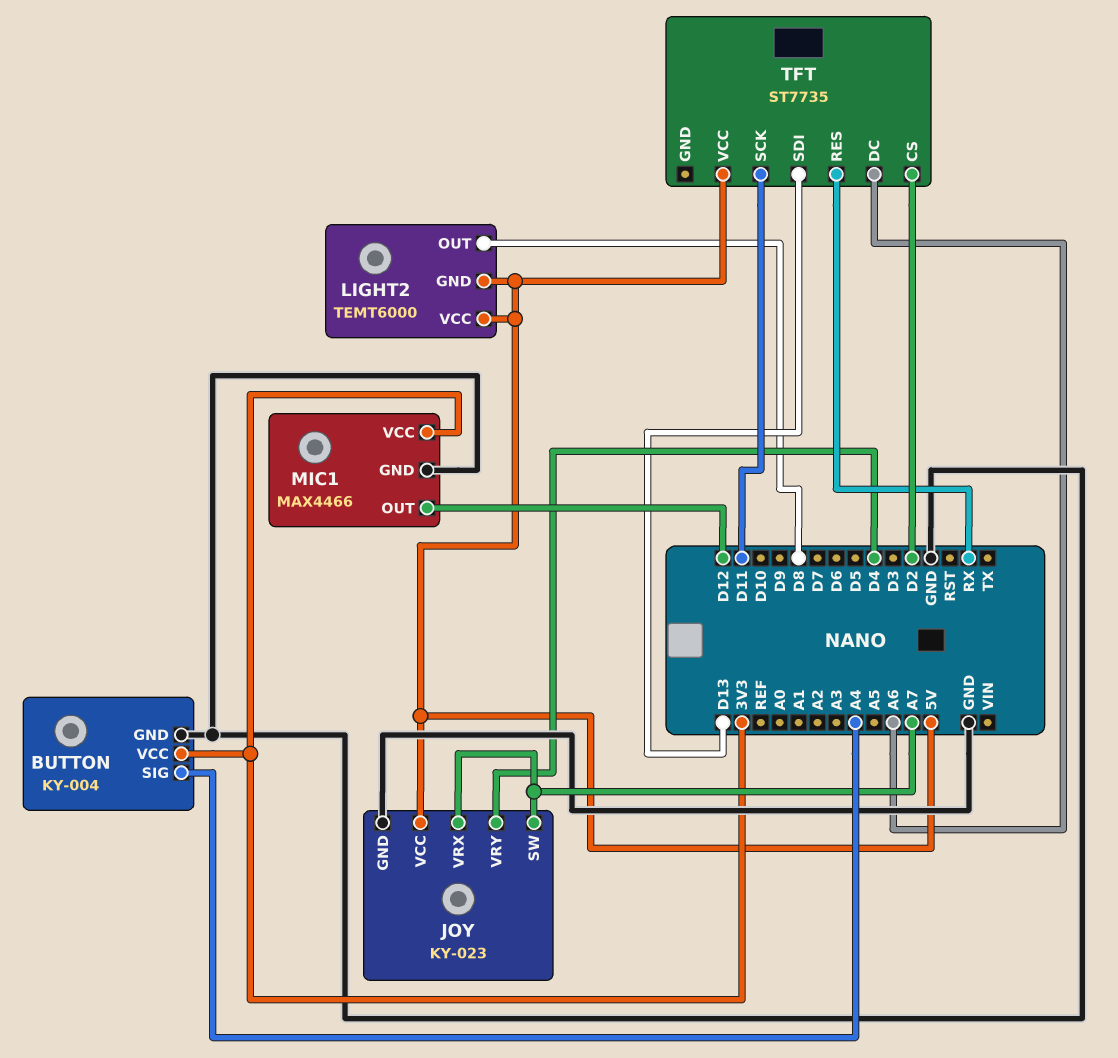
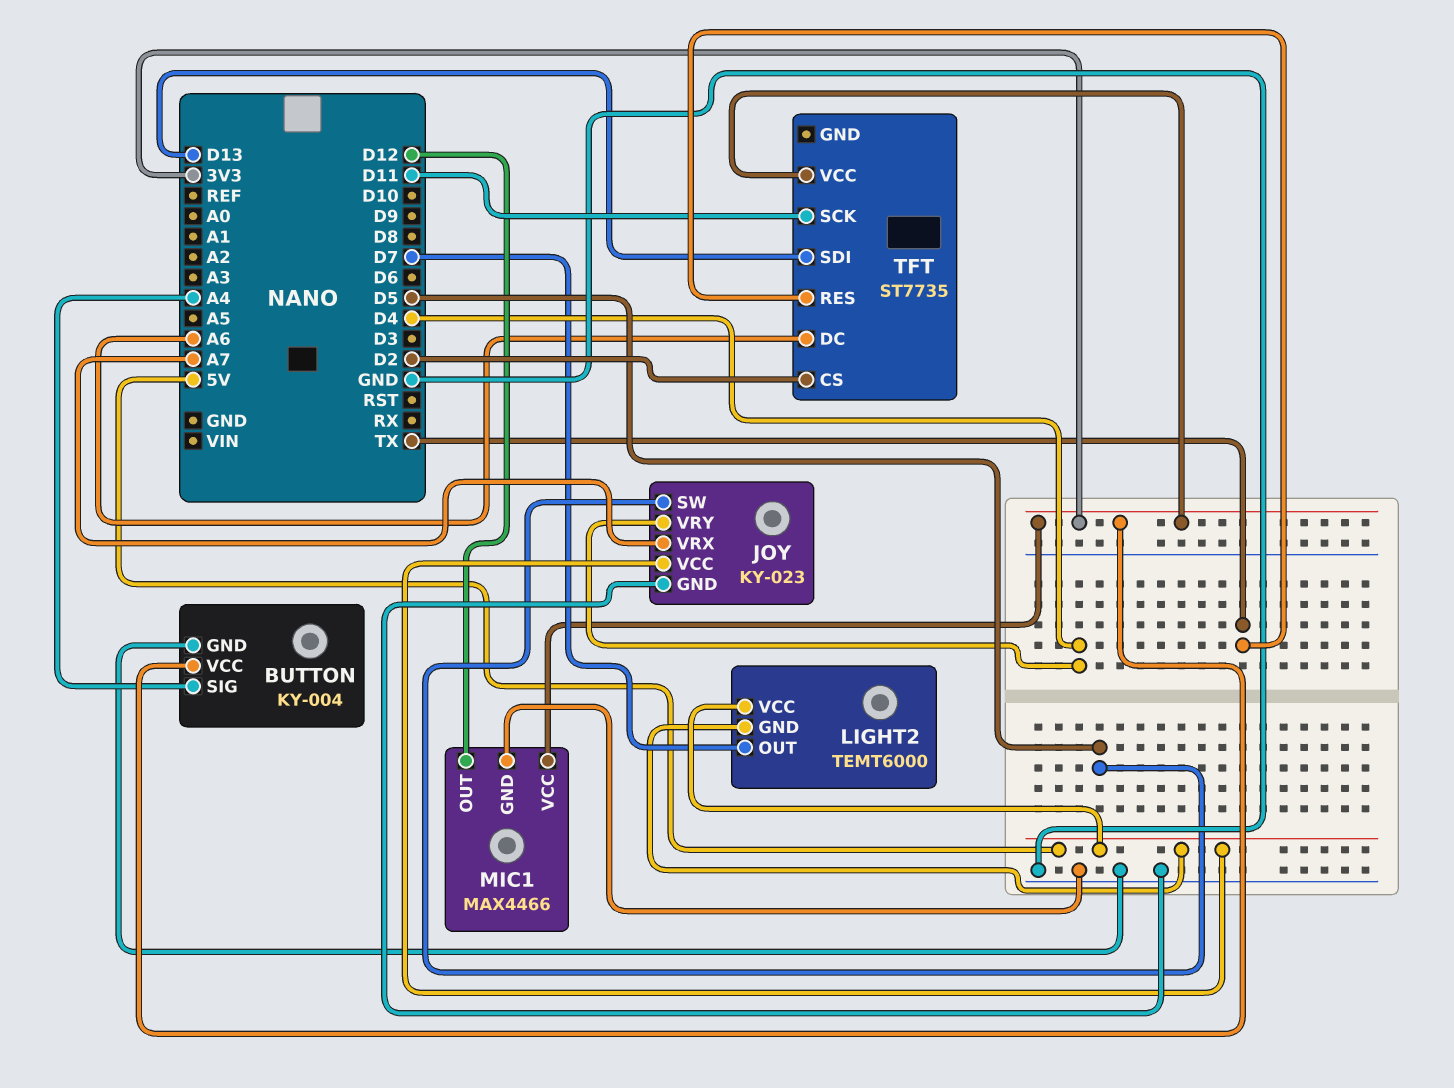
JOY pin SW: A7 -> D5
LIGHT2 pin OUT: D8 -> D7
TFT pin RES: RX -> TX
TFT pin VCC: 5V -> 3V3

